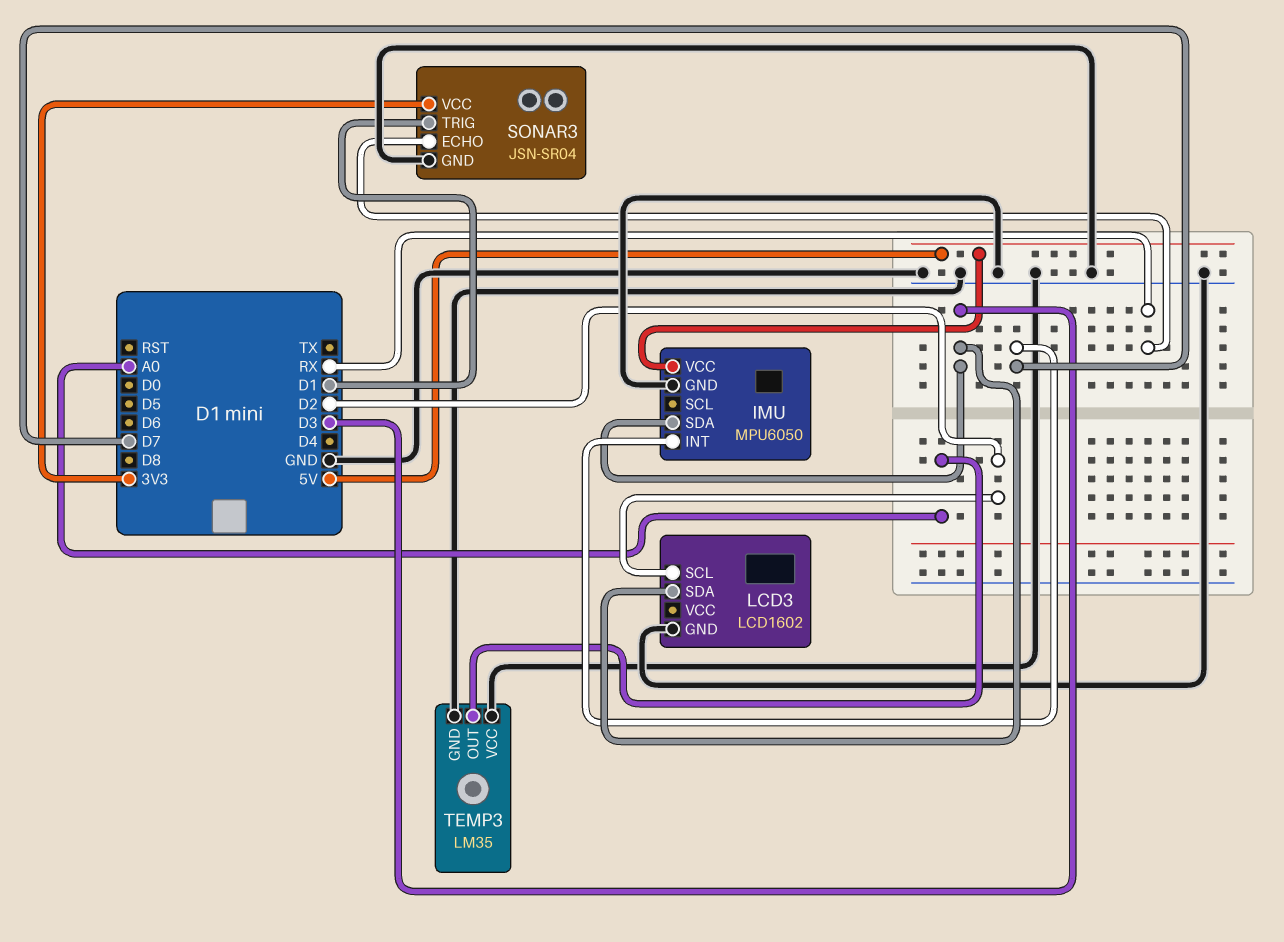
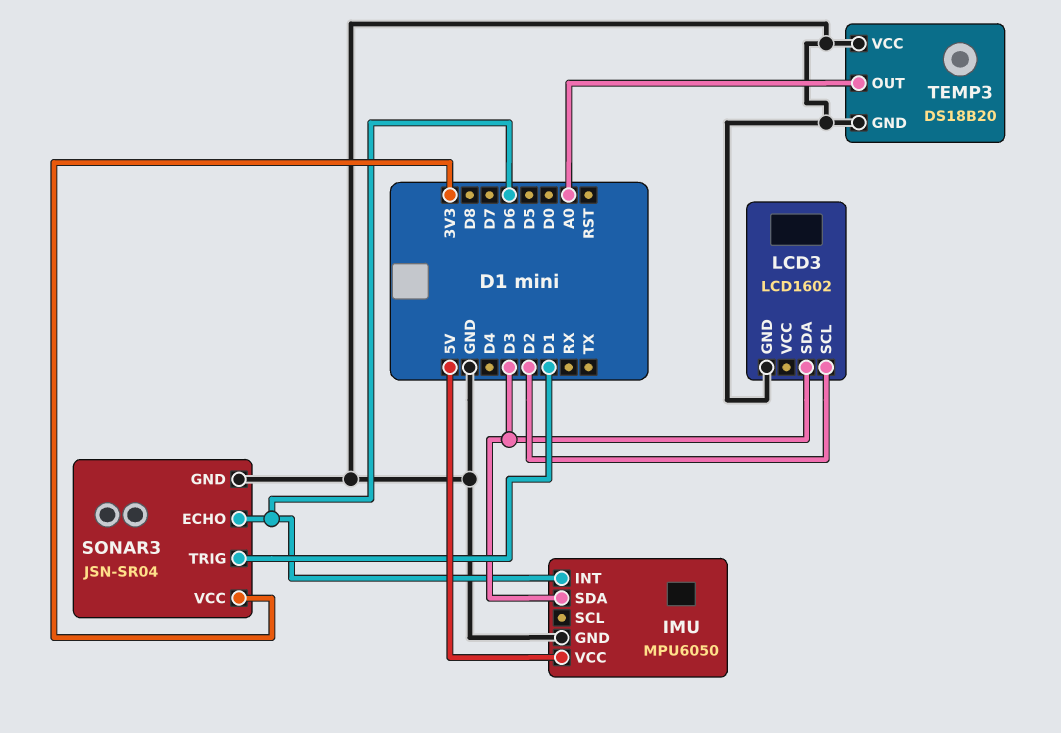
IMU pin INT: D7 -> D6
SONAR3 pin ECHO: RX -> D6
TEMP3: LM35 -> DS18B20

